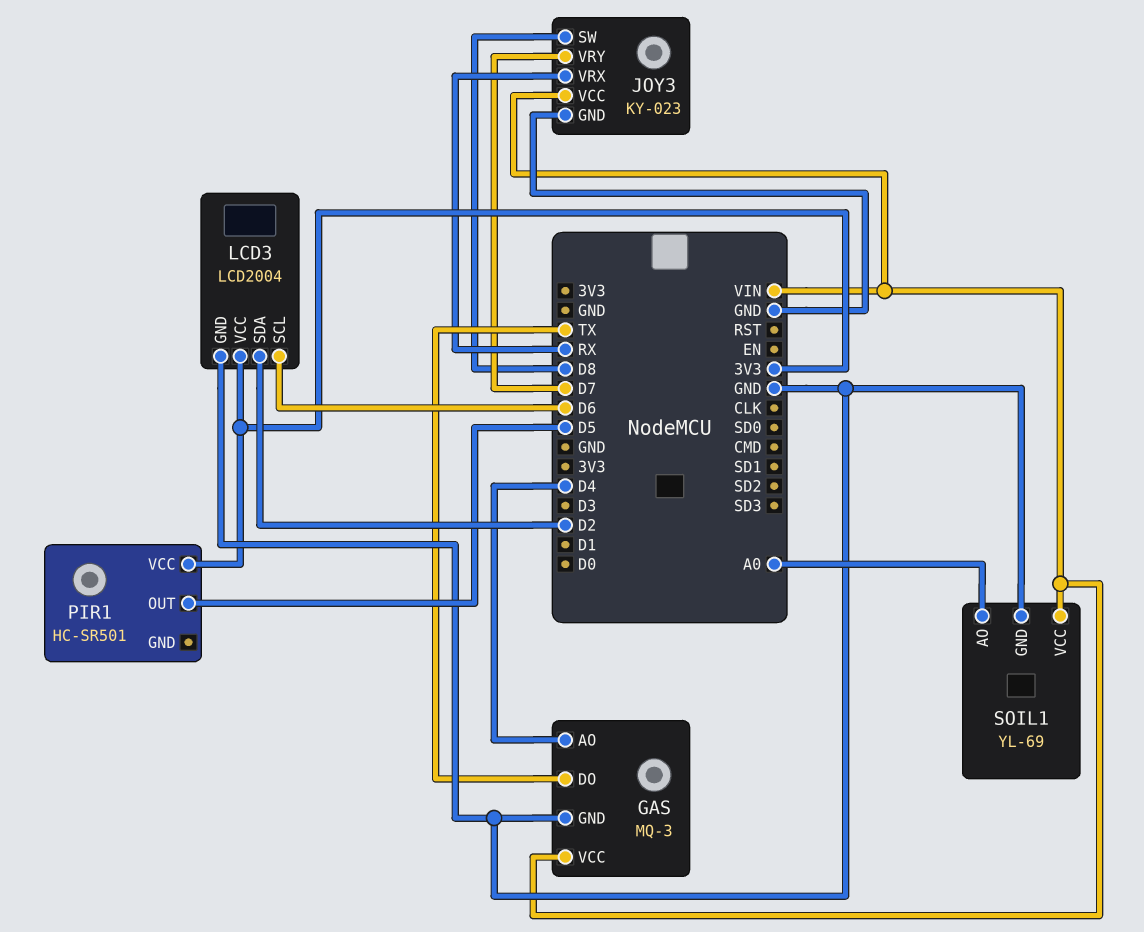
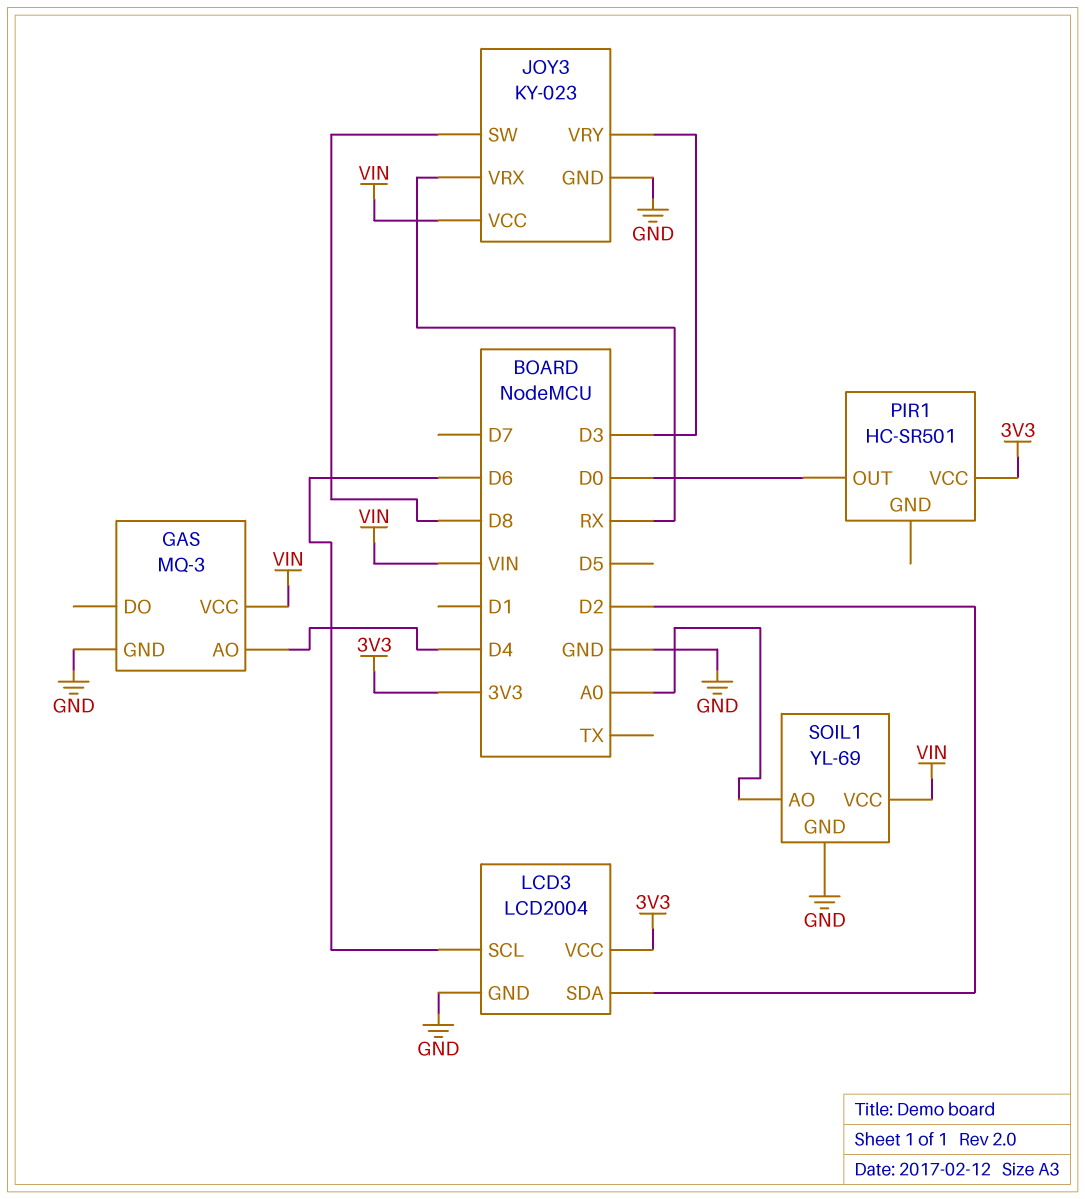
GAS pin DO: TX -> none
JOY3 pin VRY: D7 -> D3
PIR1 pin OUT: D5 -> D0

